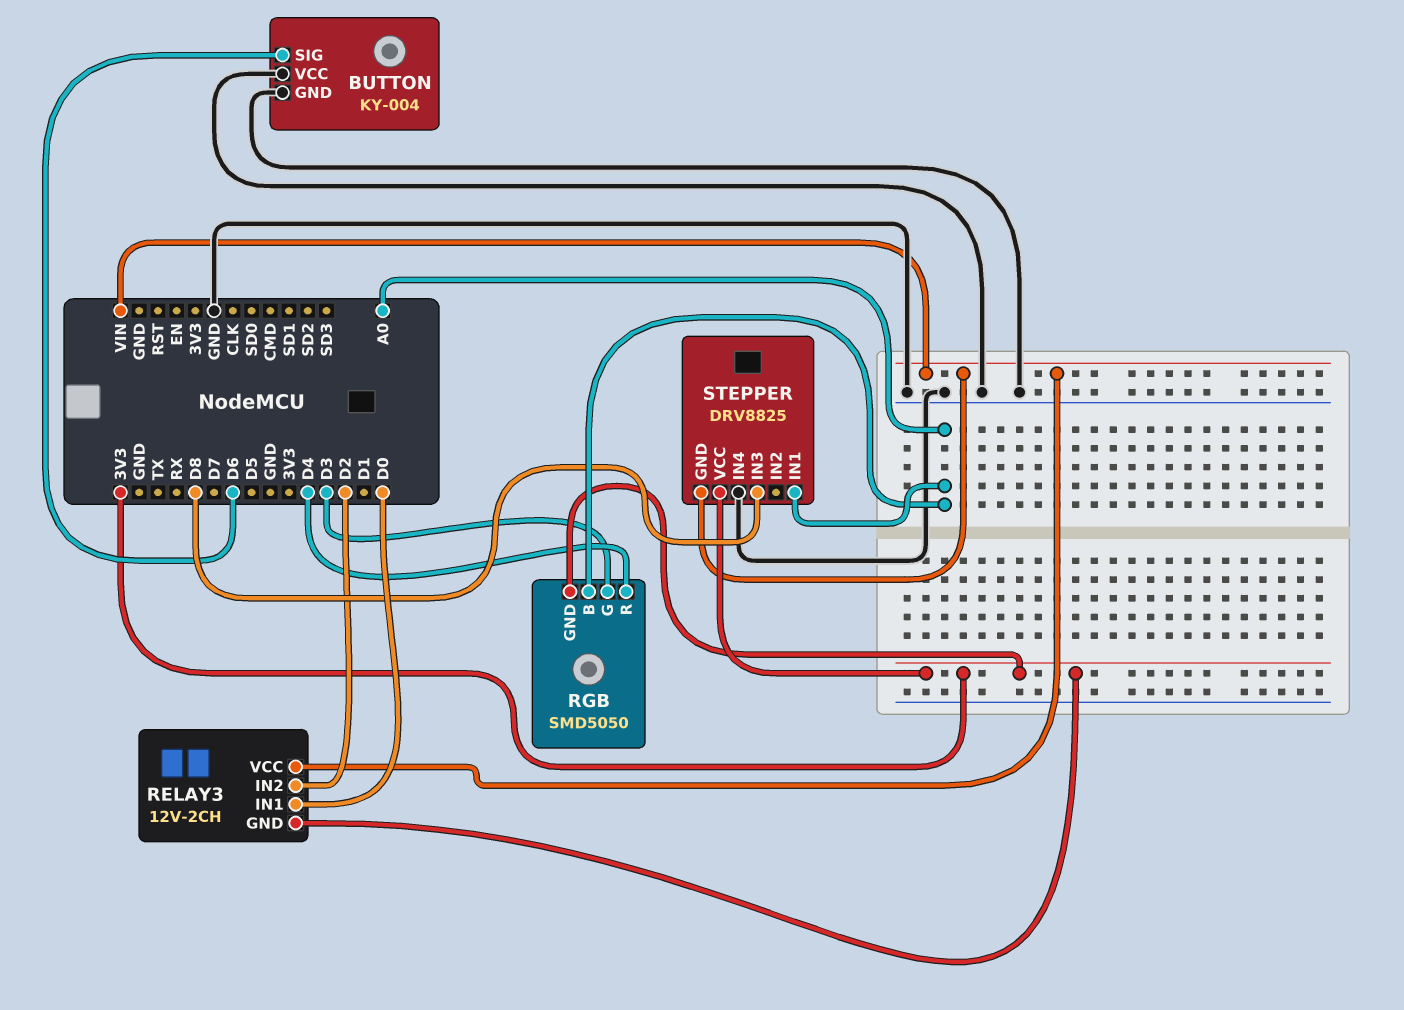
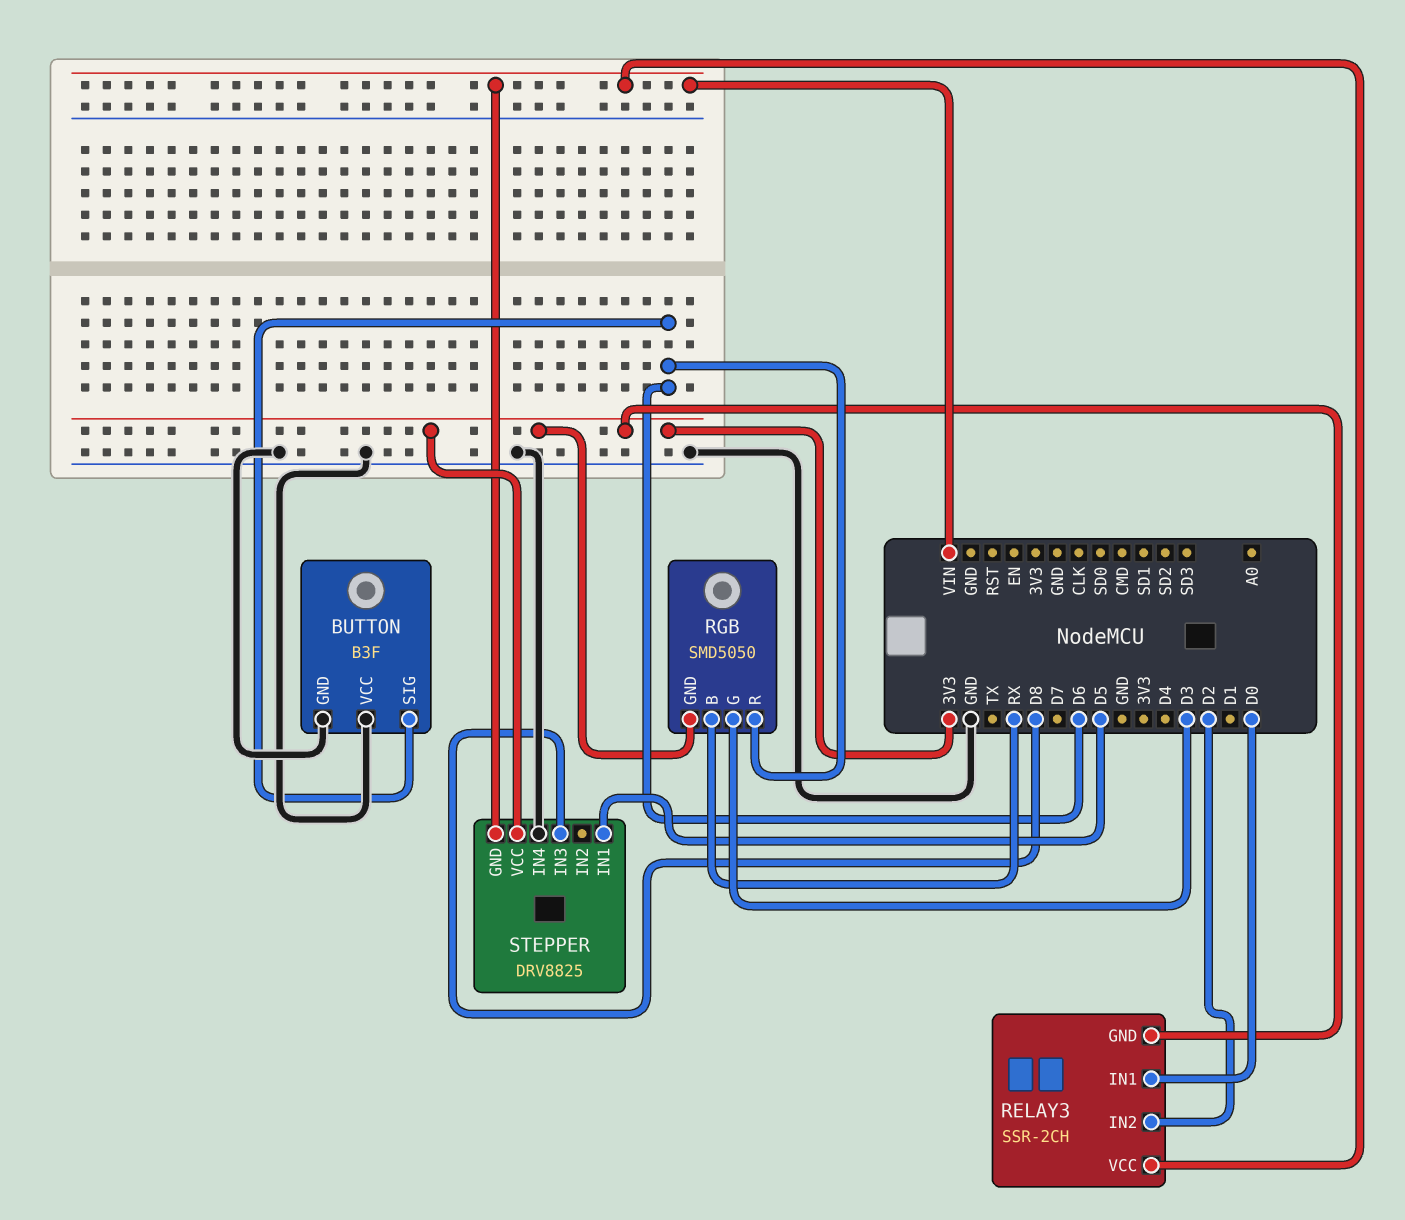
BUTTON: KY-004 -> B3F
RELAY3: 12V-2CH -> SSR-2CH
RGB pin B: A0 -> RX
RGB pin R: D4 -> D6
STEPPER pin IN1: A0 -> D5

